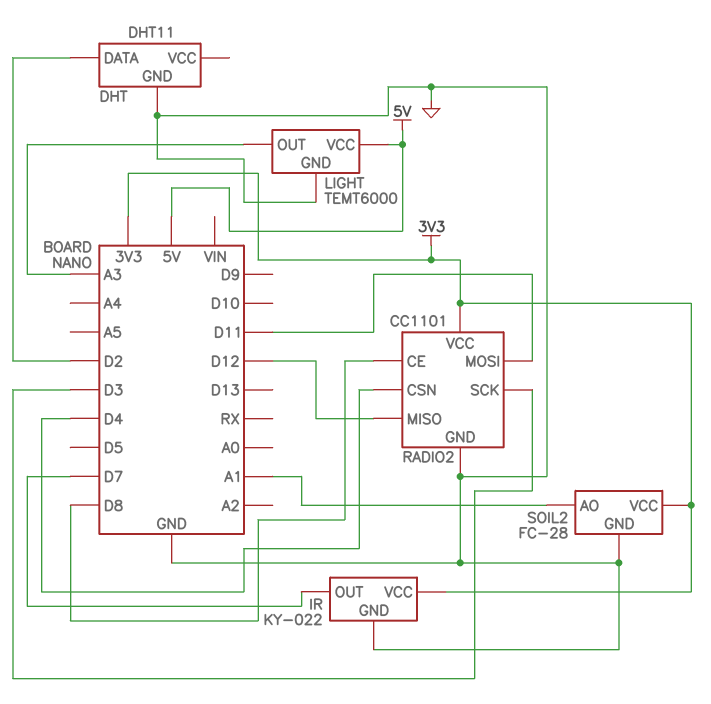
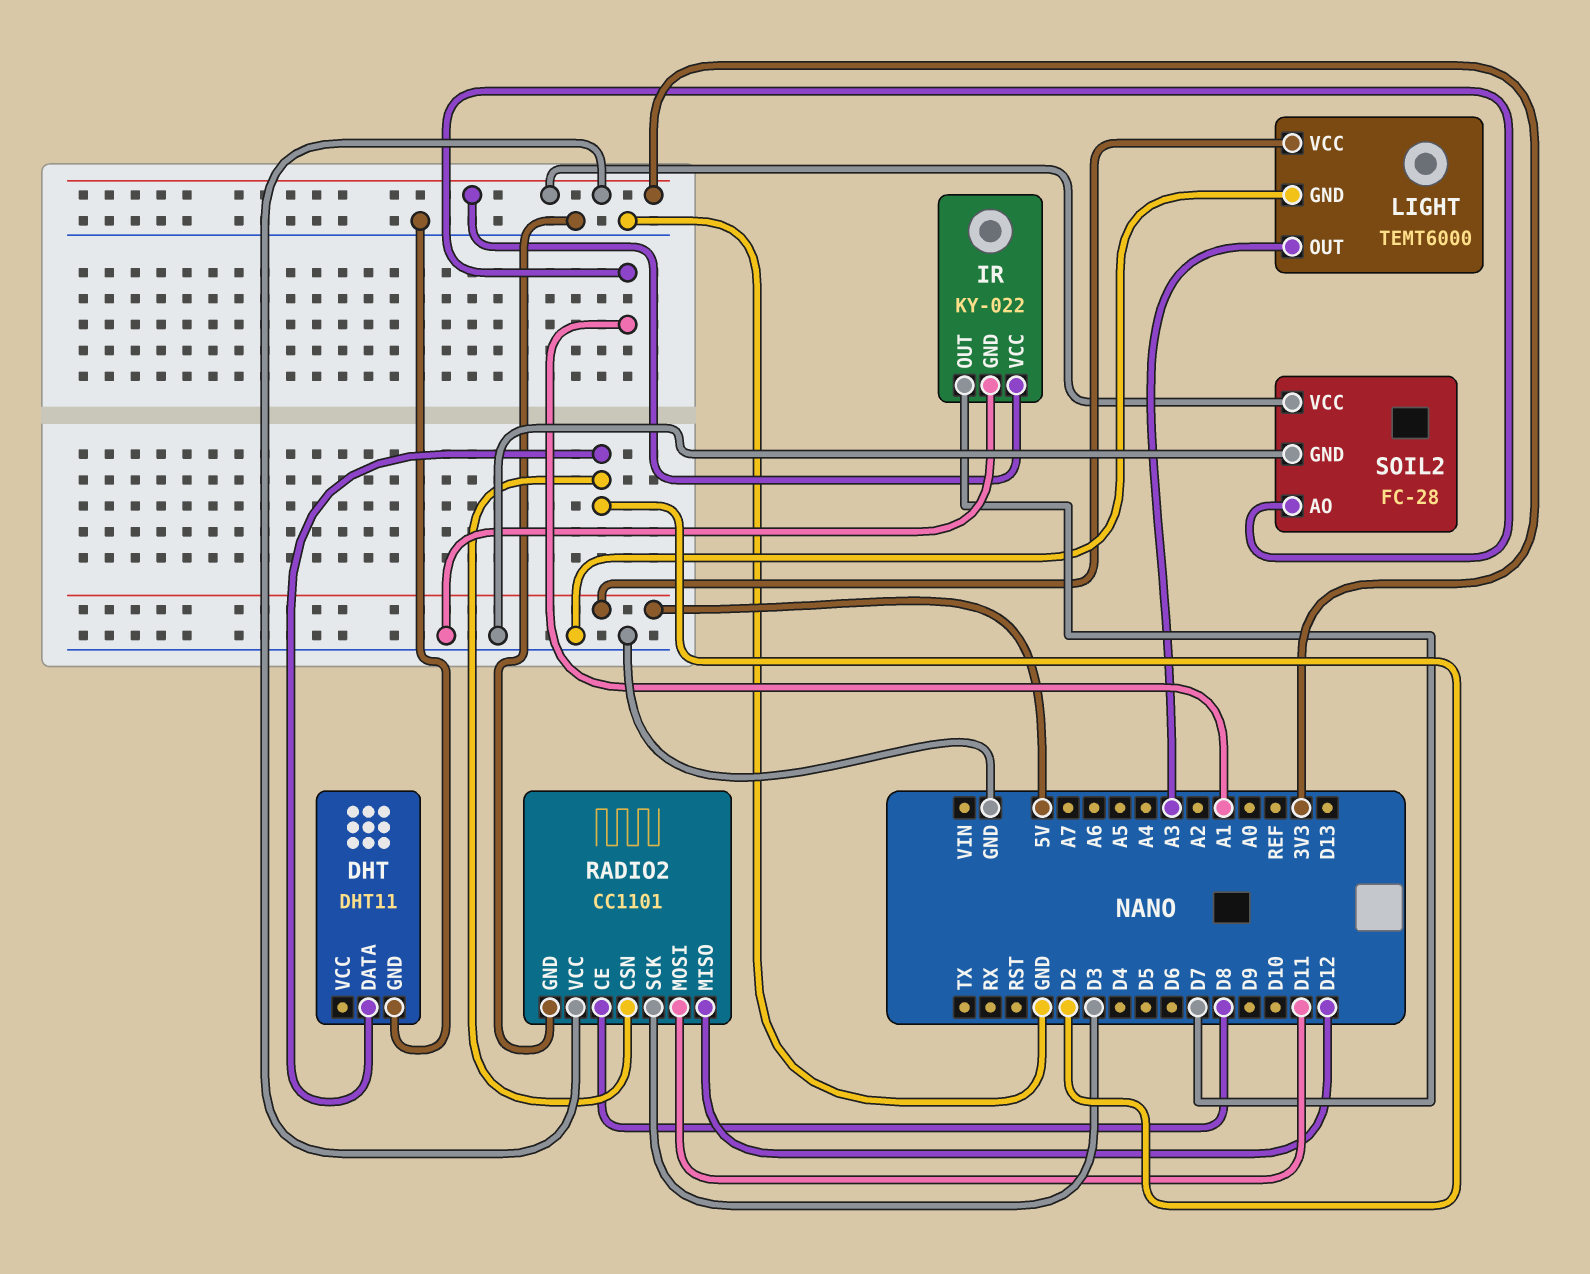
RADIO2 pin CSN: D4 -> D2

